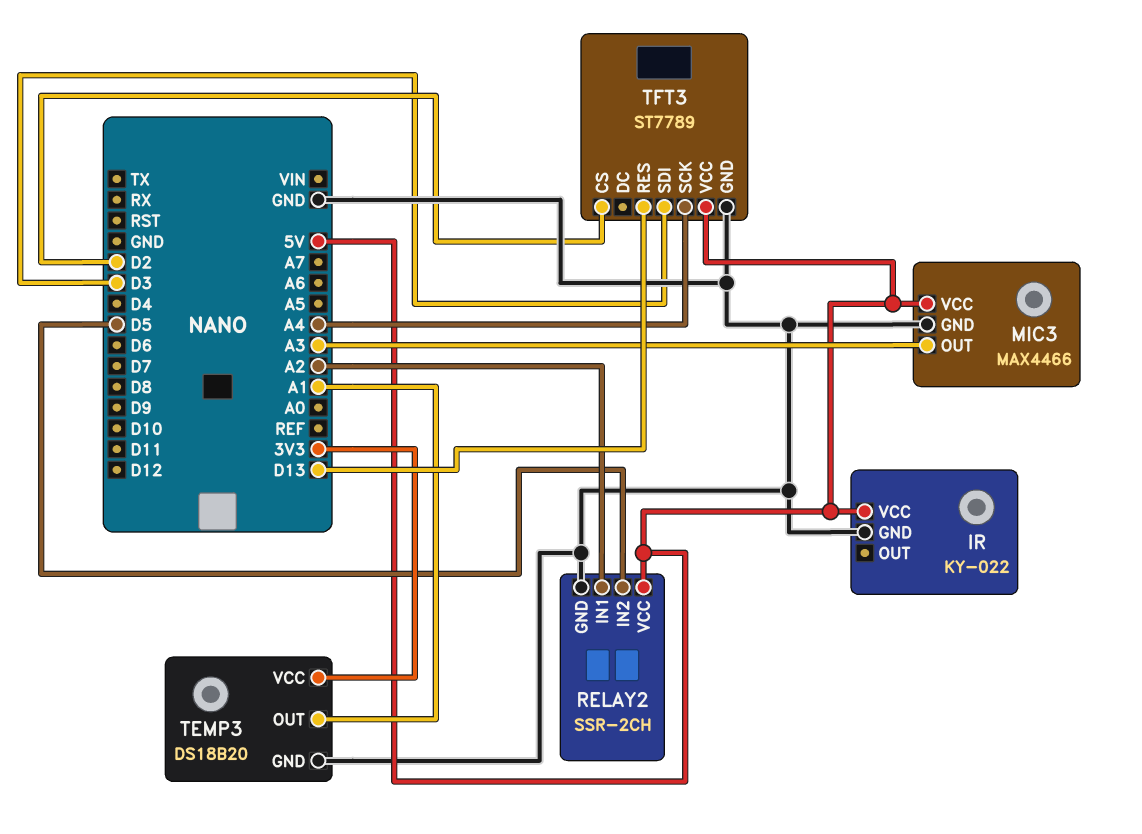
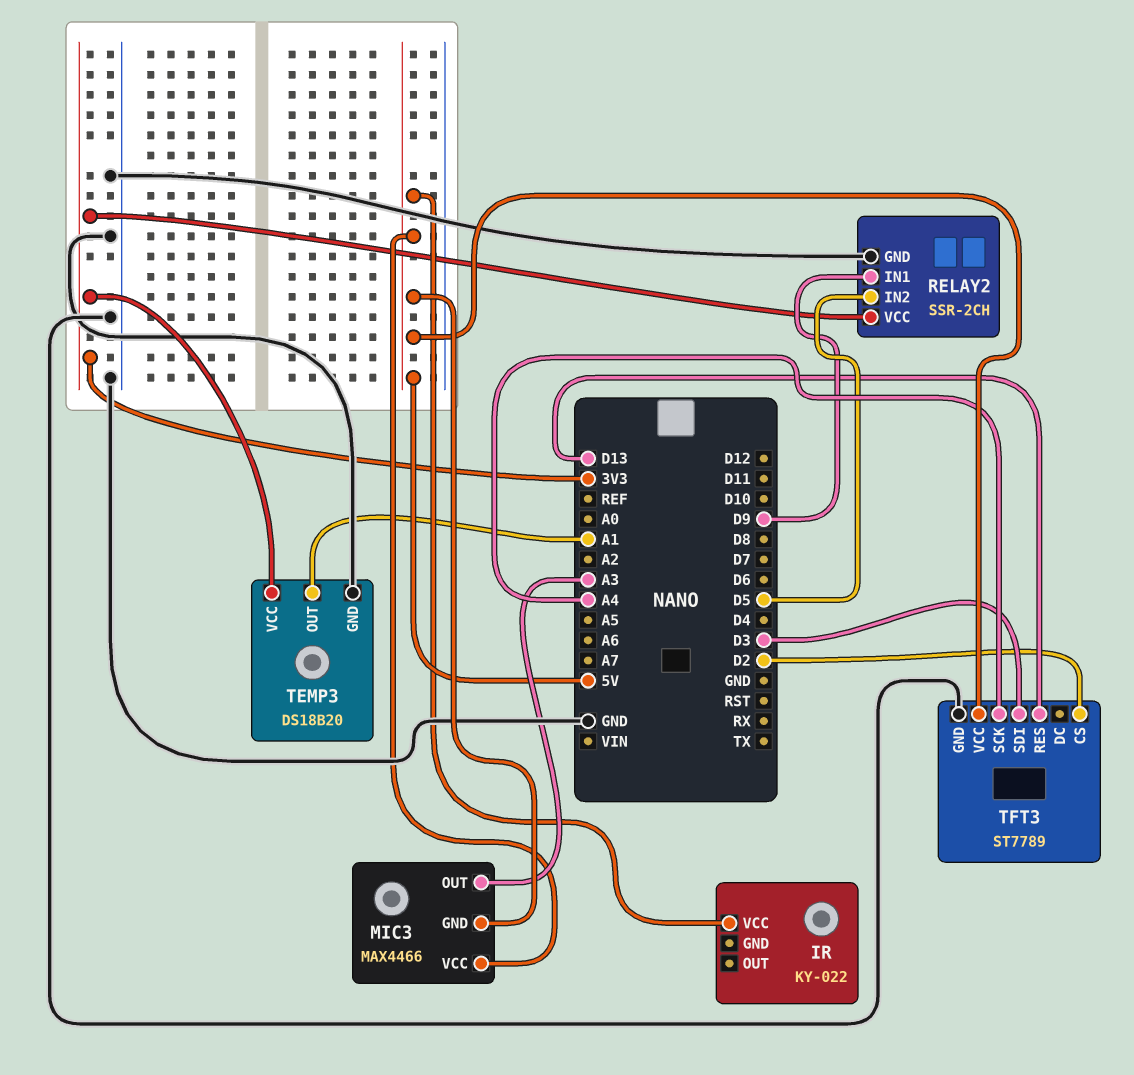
IR pin GND: GND -> none
MIC3 pin GND: GND -> 5V
RELAY2 pin IN1: A2 -> D9
RELAY2 pin VCC: 5V -> 3V3

